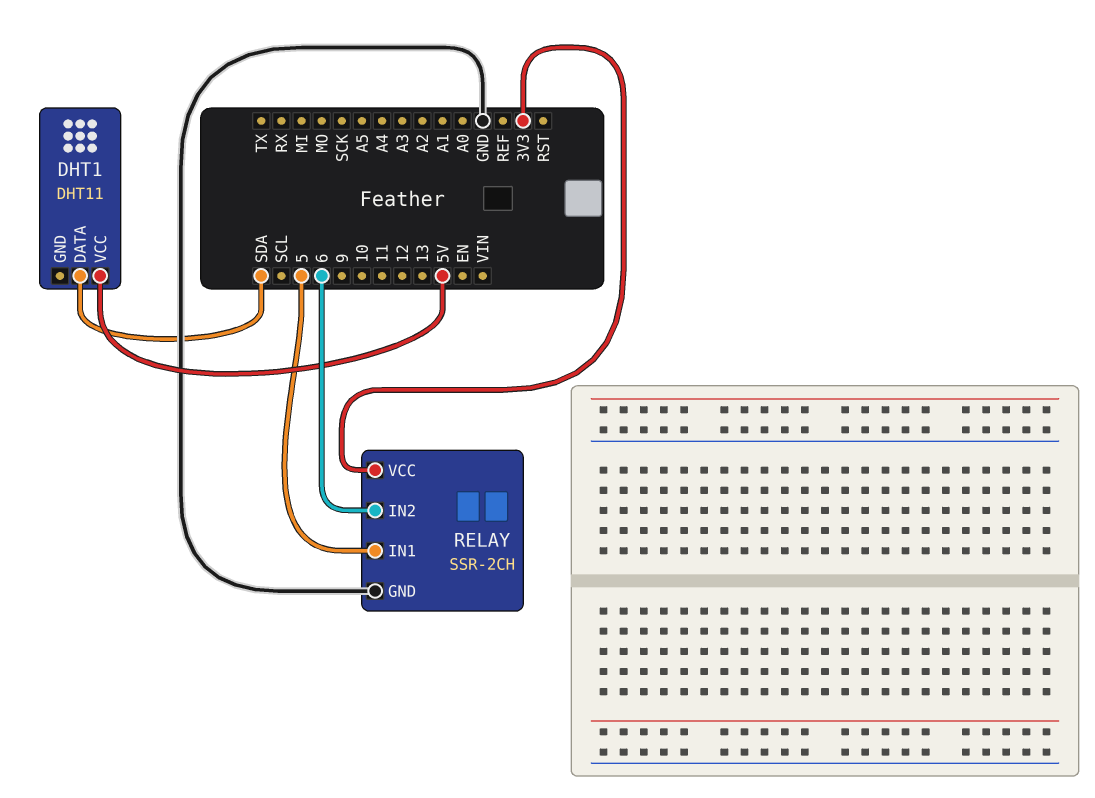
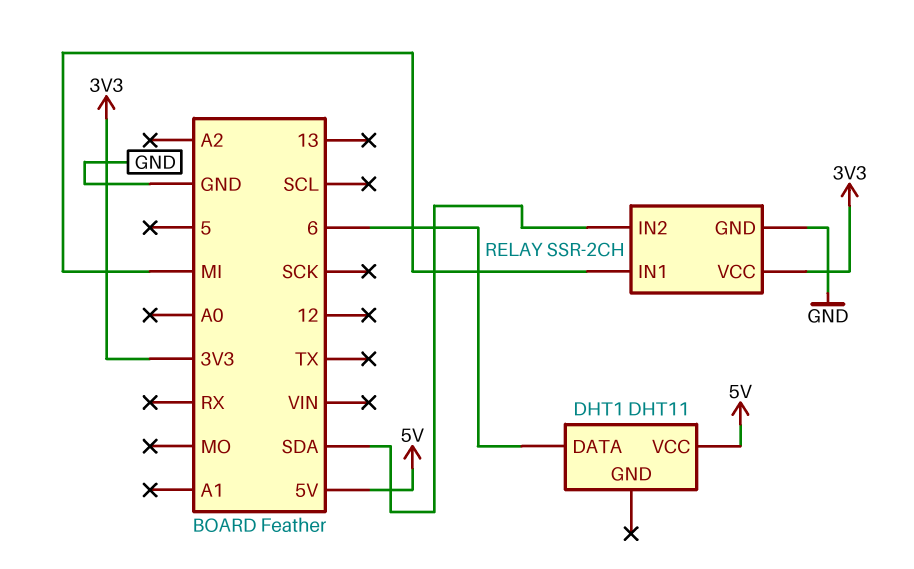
DHT1 pin DATA: SDA -> 6
RELAY pin IN1: 5 -> MI
RELAY pin IN2: 6 -> SDA

